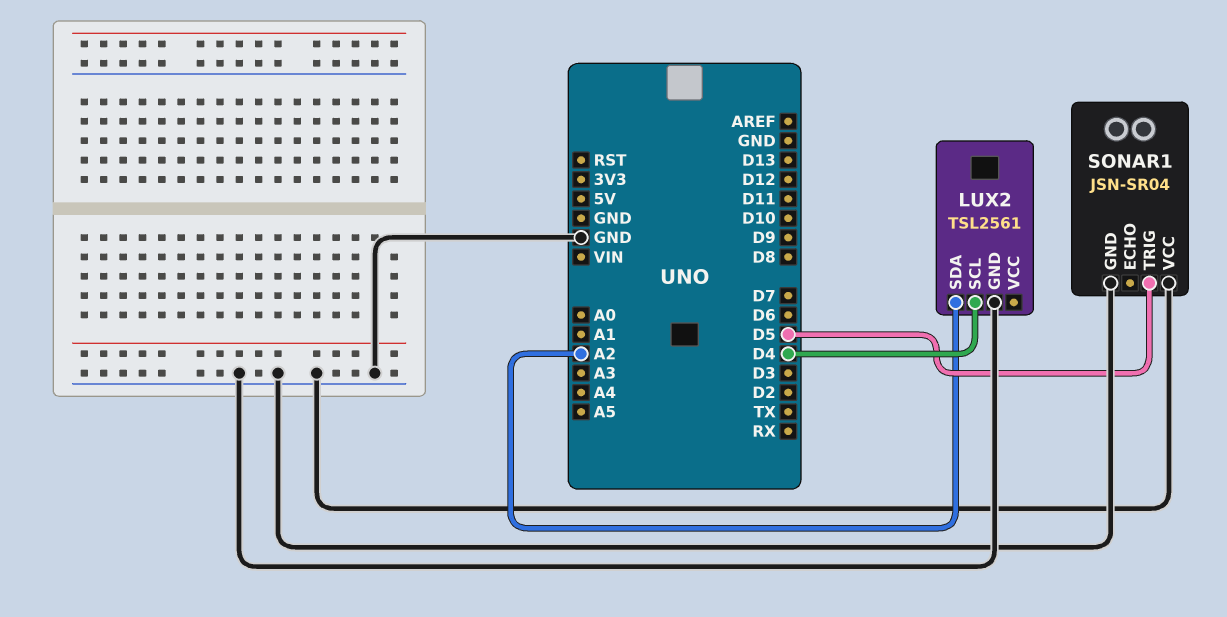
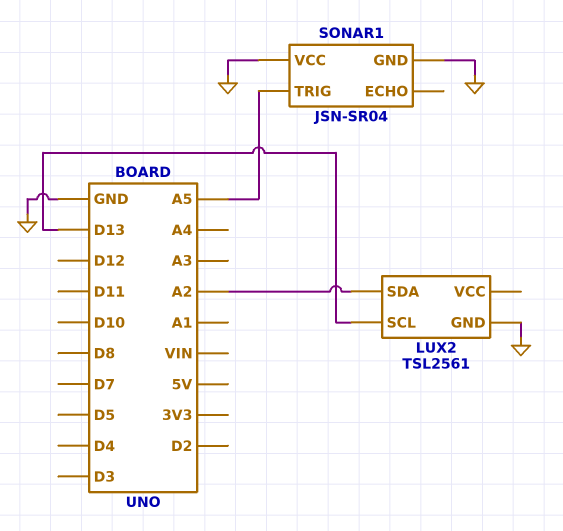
LUX2 pin SCL: D4 -> D13
SONAR1 pin TRIG: D5 -> A5

